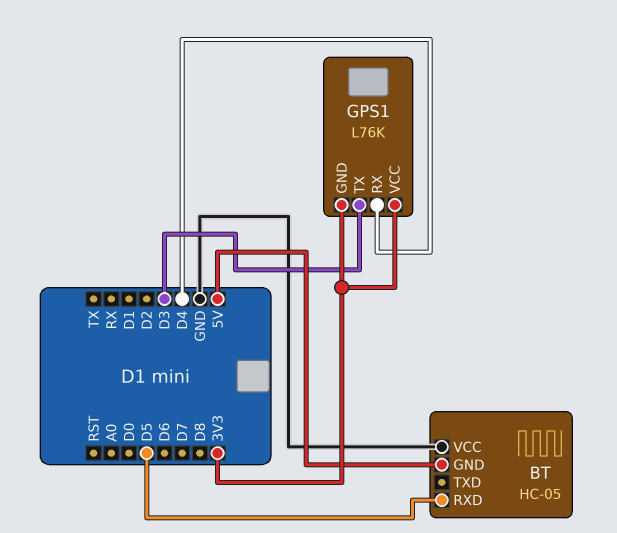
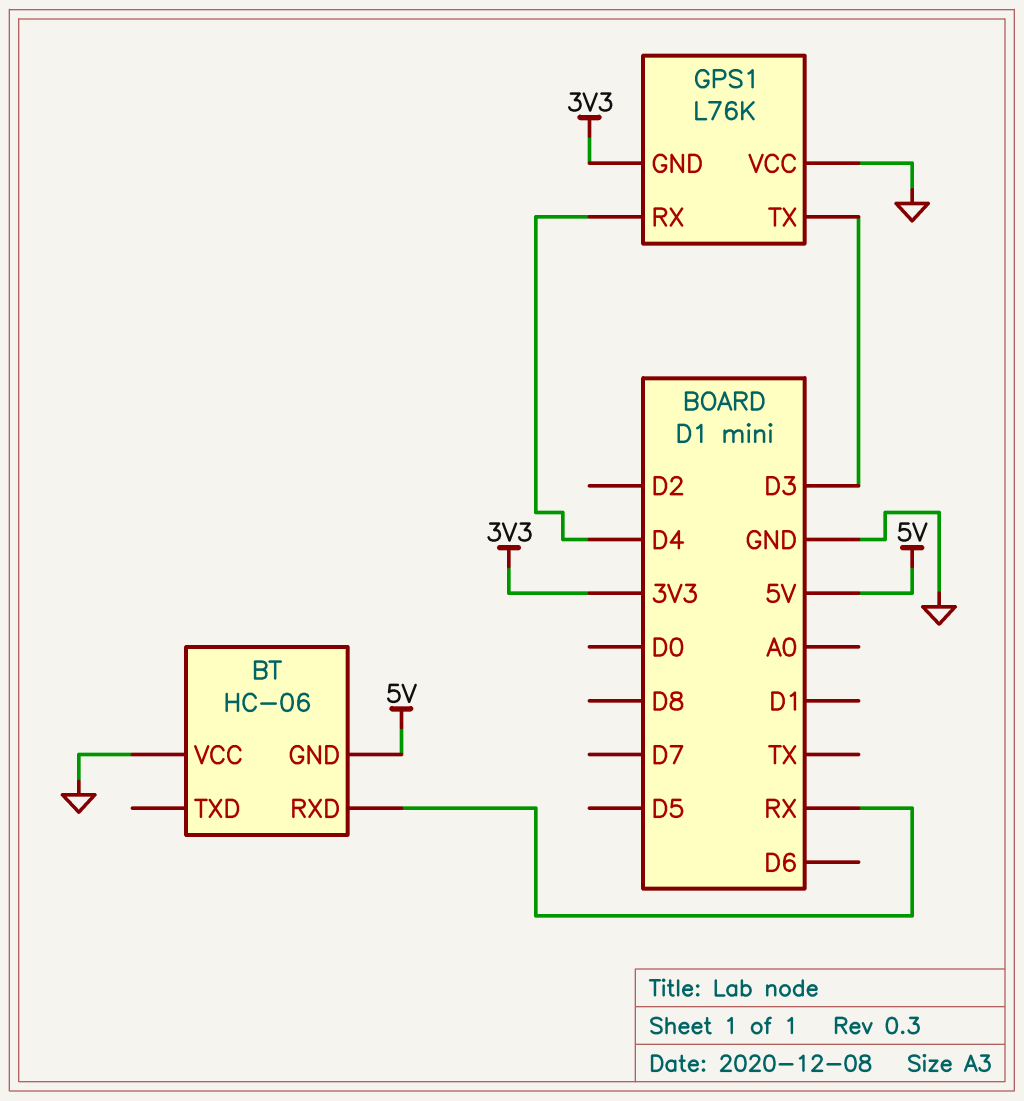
BT: HC-05 -> HC-06
BT pin RXD: D5 -> RX
GPS1 pin VCC: 3V3 -> GND

